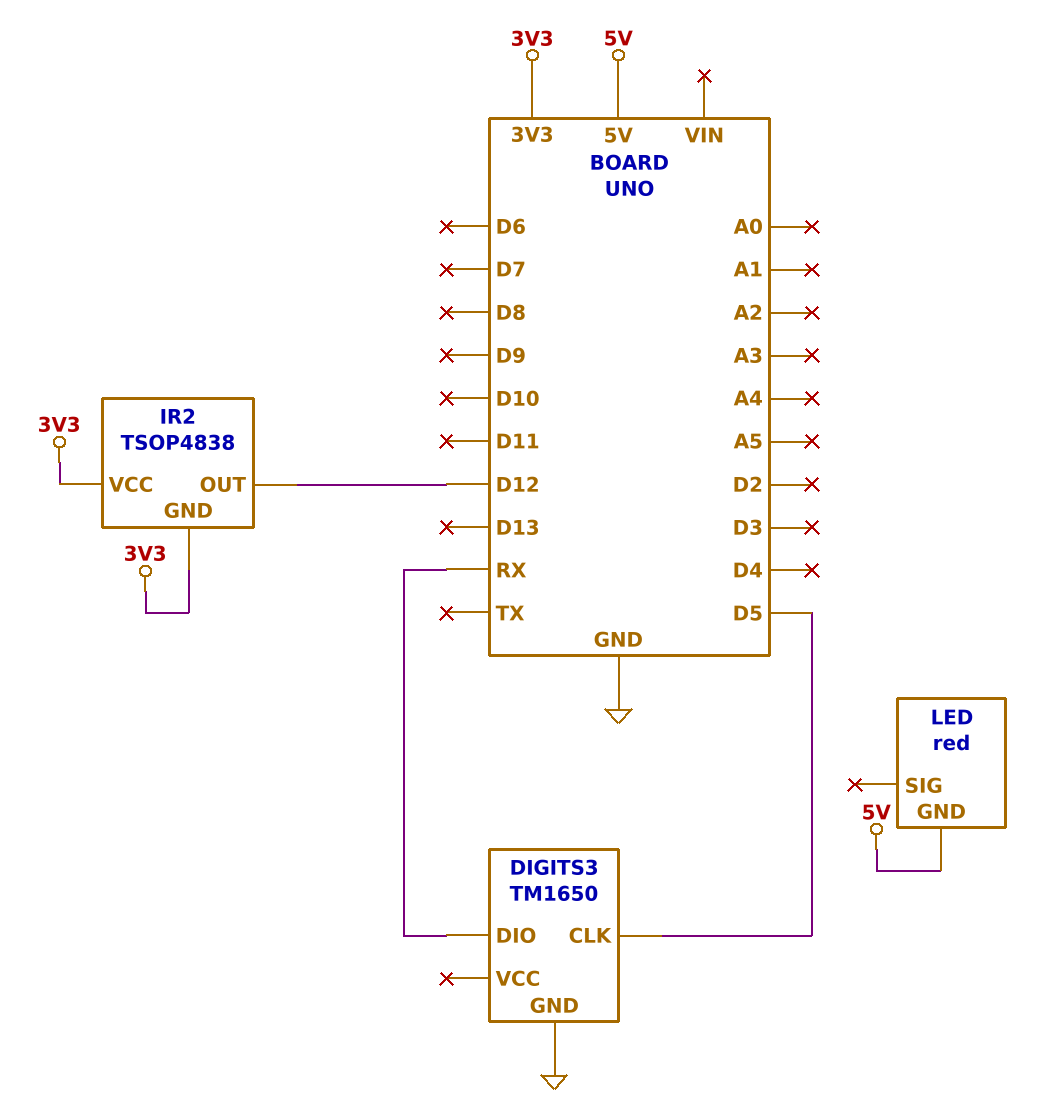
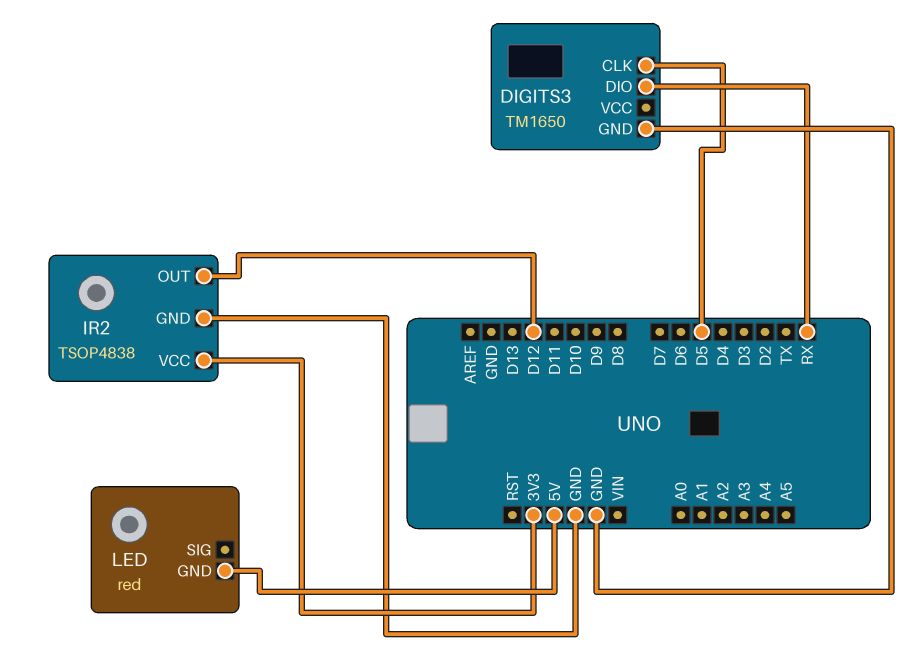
IR2 pin GND: 3V3 -> GND

